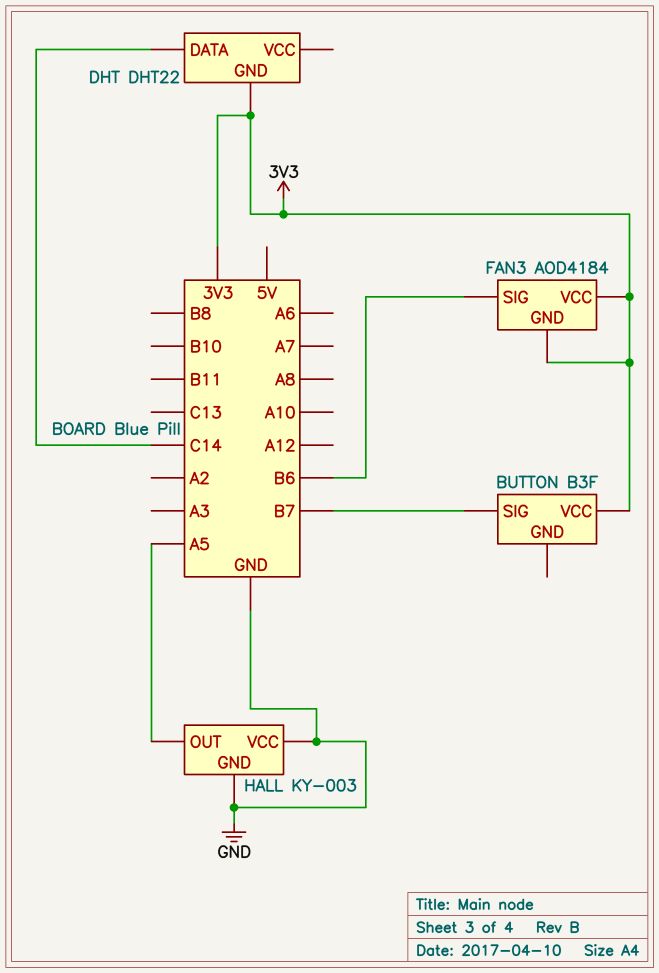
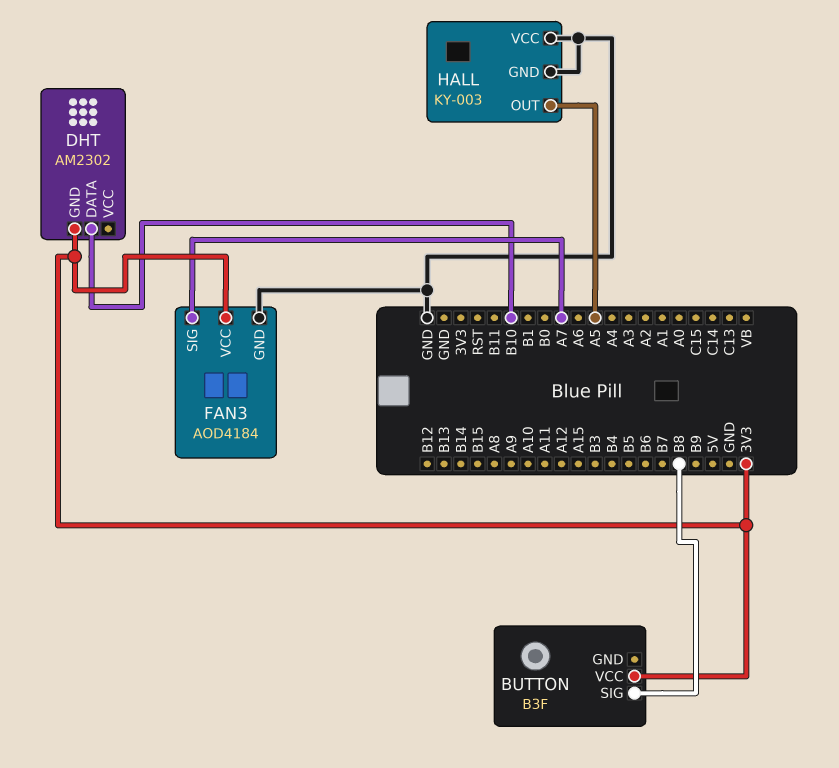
BUTTON pin SIG: B7 -> B8
DHT: DHT22 -> AM2302
DHT pin DATA: C14 -> B10
FAN3 pin GND: 3V3 -> GND
FAN3 pin SIG: B6 -> A7

